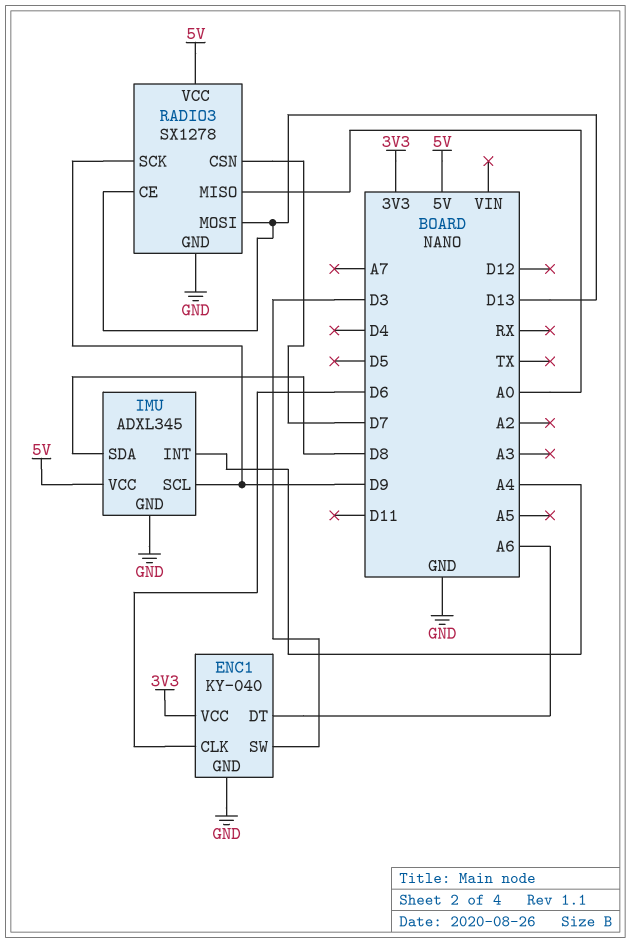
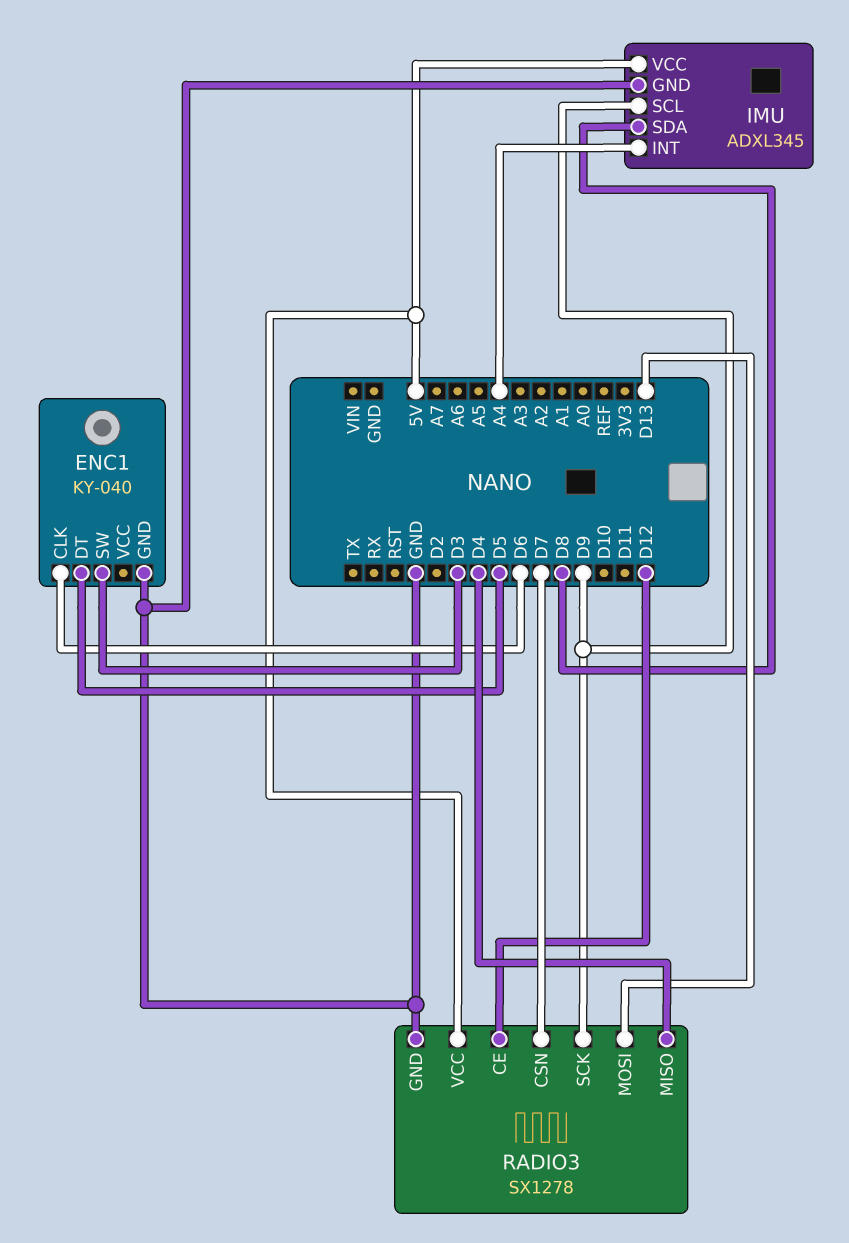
ENC1 pin DT: A6 -> D5
ENC1 pin VCC: 3V3 -> none
RADIO3 pin CE: D13 -> D12
RADIO3 pin MISO: A0 -> D4

